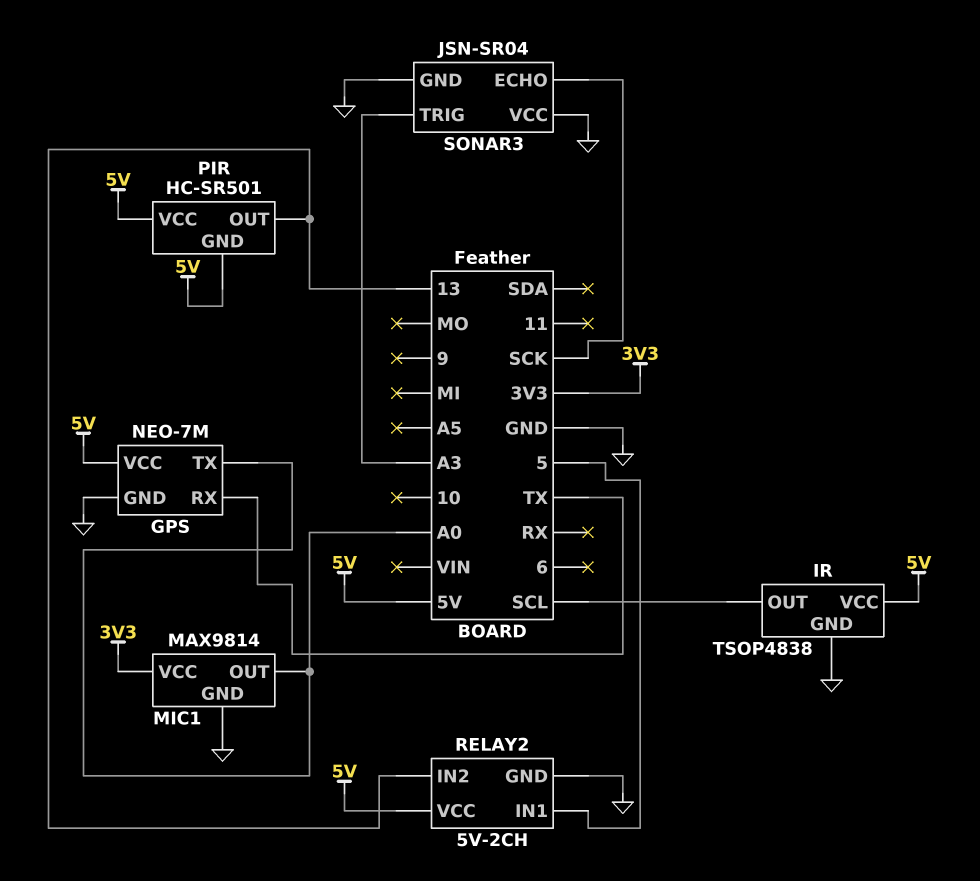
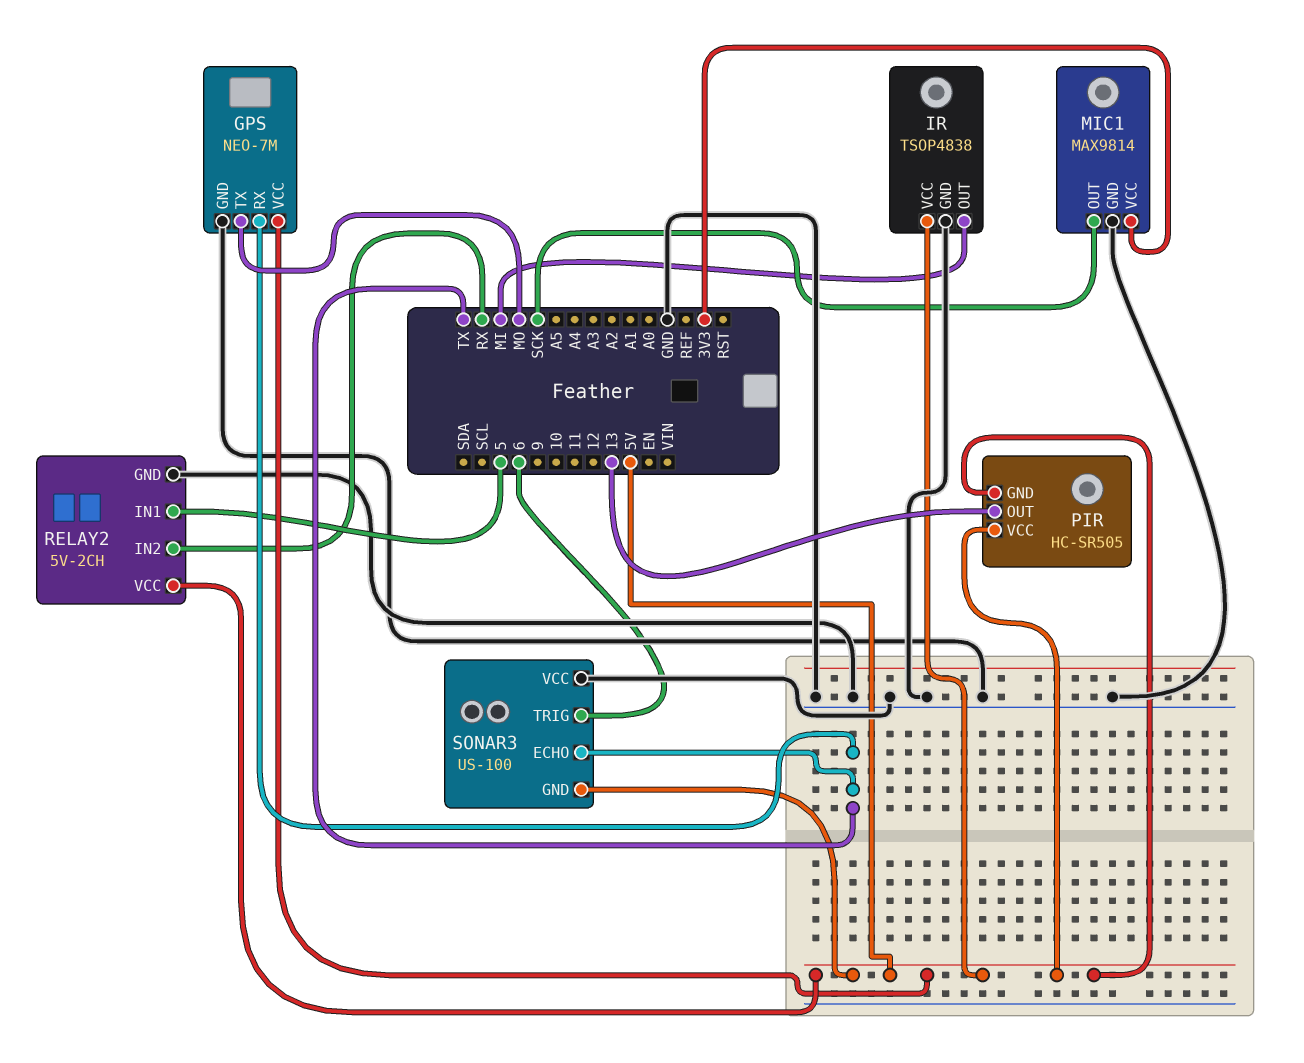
GPS pin TX: A0 -> MO
IR pin OUT: SCL -> MI
MIC1 pin OUT: A0 -> SCK
PIR: HC-SR501 -> HC-SR505
RELAY2 pin IN2: 13 -> RX
SONAR3: JSN-SR04 -> US-100
SONAR3 pin ECHO: SCK -> TX
SONAR3 pin GND: GND -> 5V
SONAR3 pin TRIG: A3 -> 6

